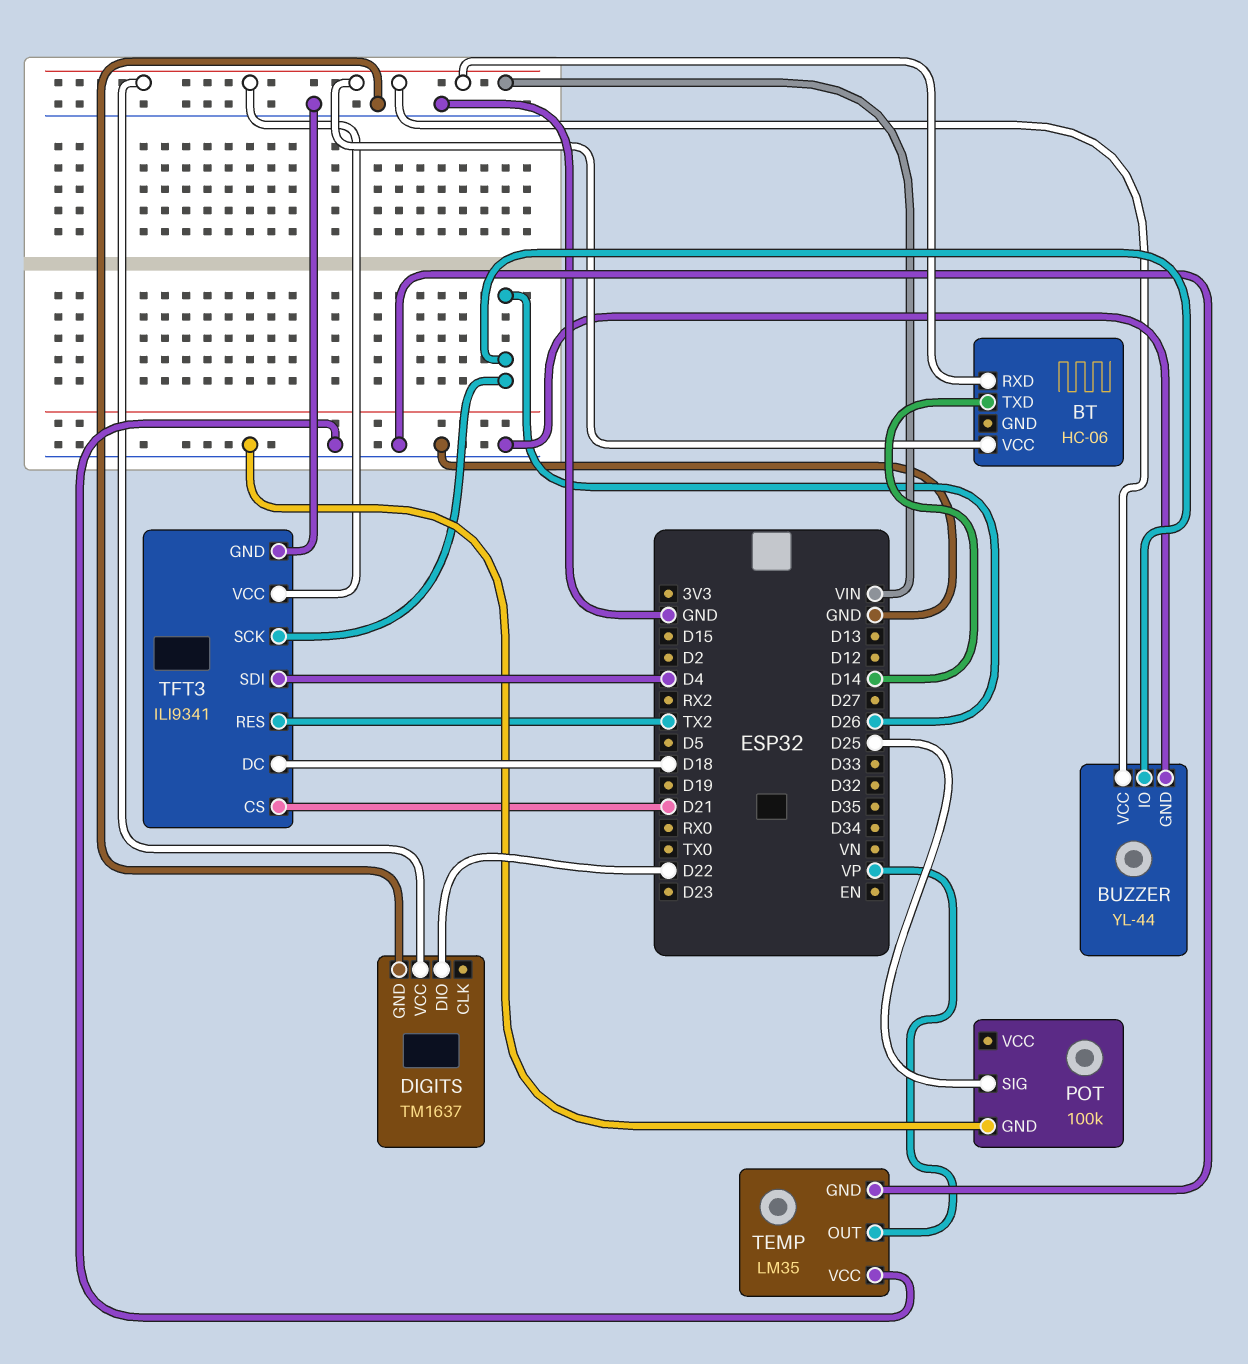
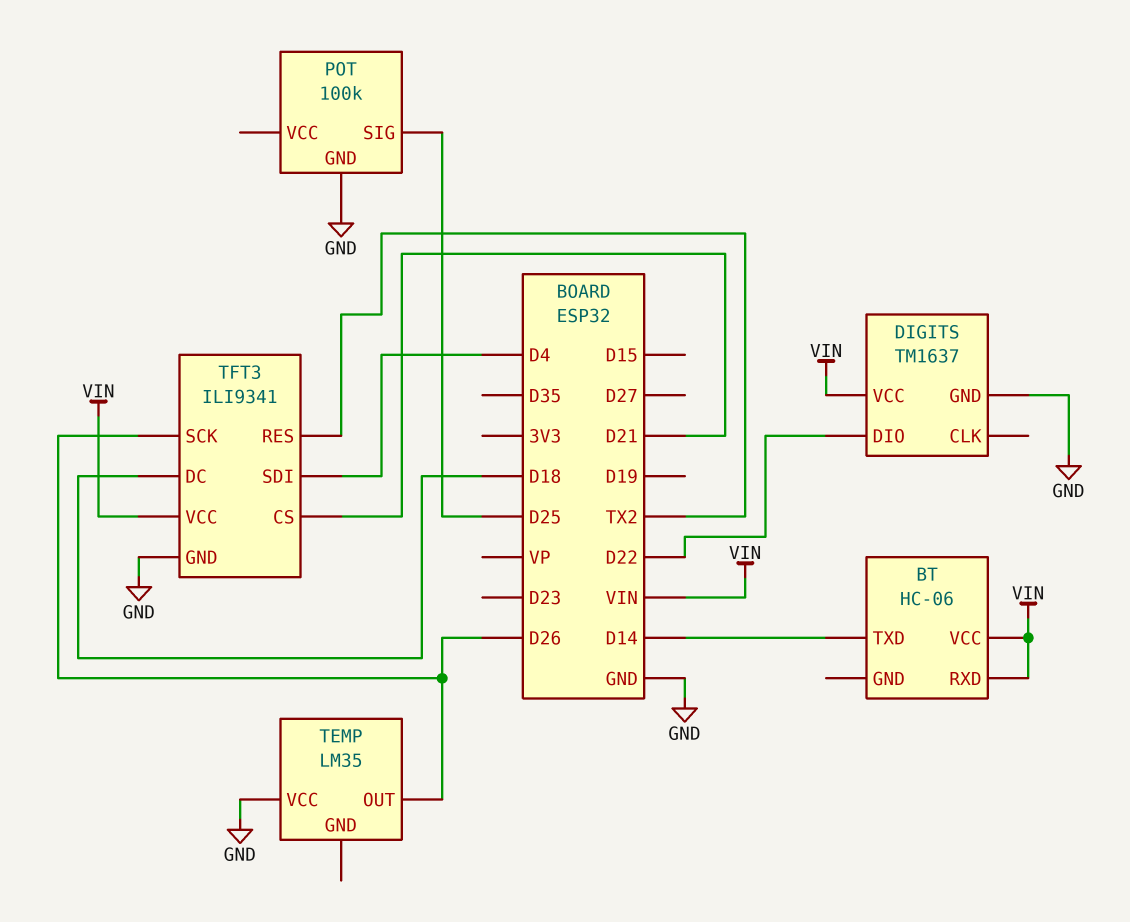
BUZZER: YL-44 -> none
BUZZER pin GND: GND -> none
BUZZER pin IO: D26 -> none
BUZZER pin VCC: VIN -> none
TEMP pin GND: GND -> none
TEMP pin OUT: VP -> D26

